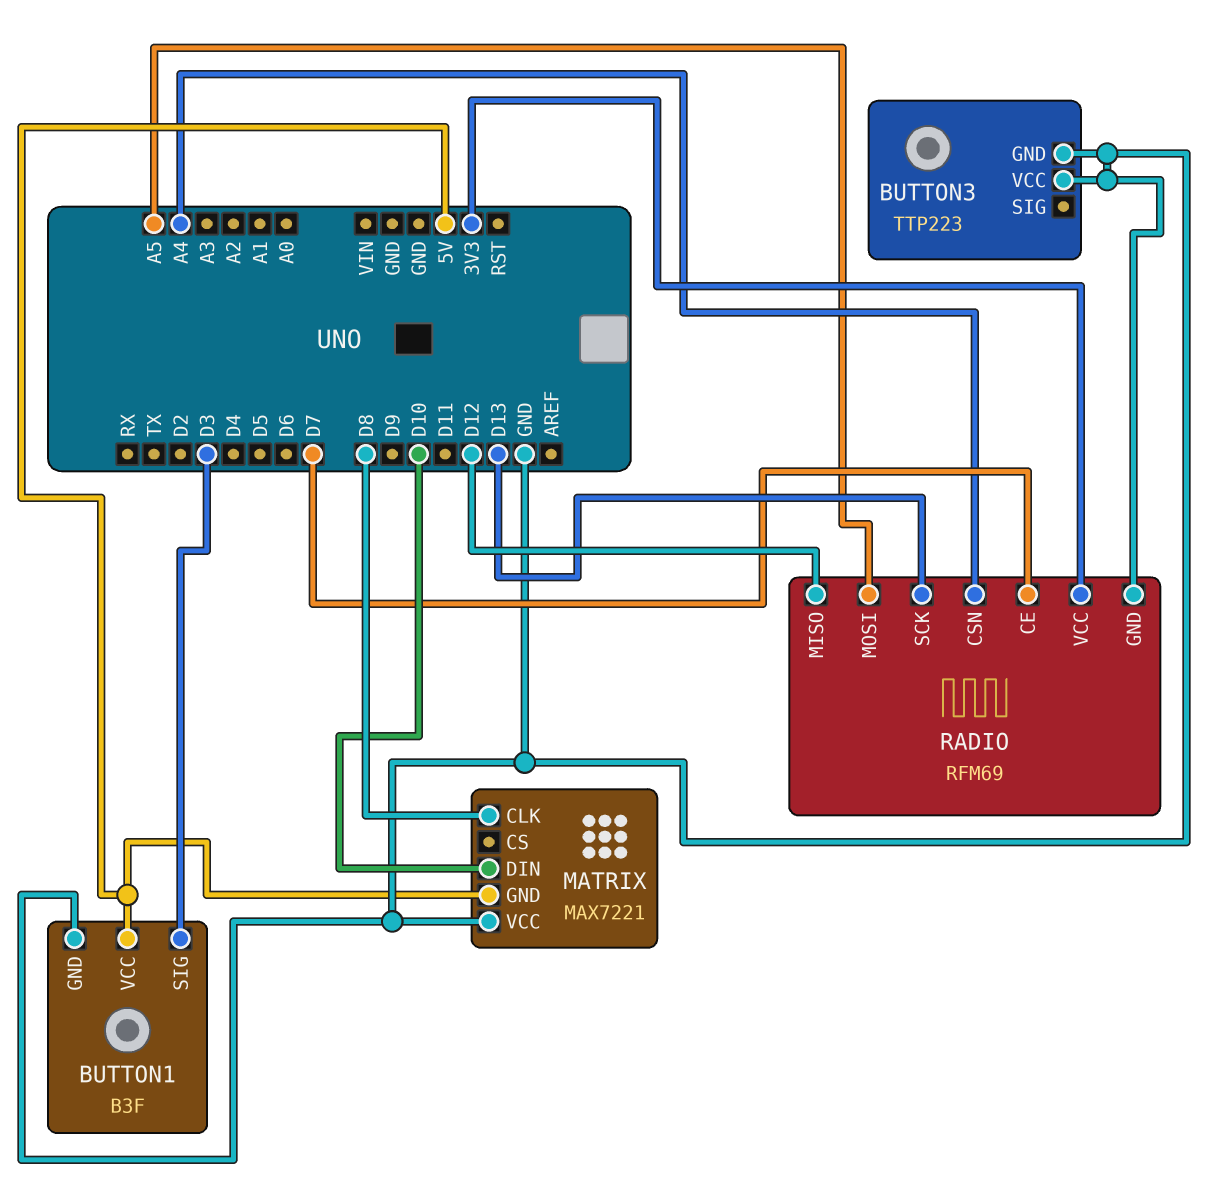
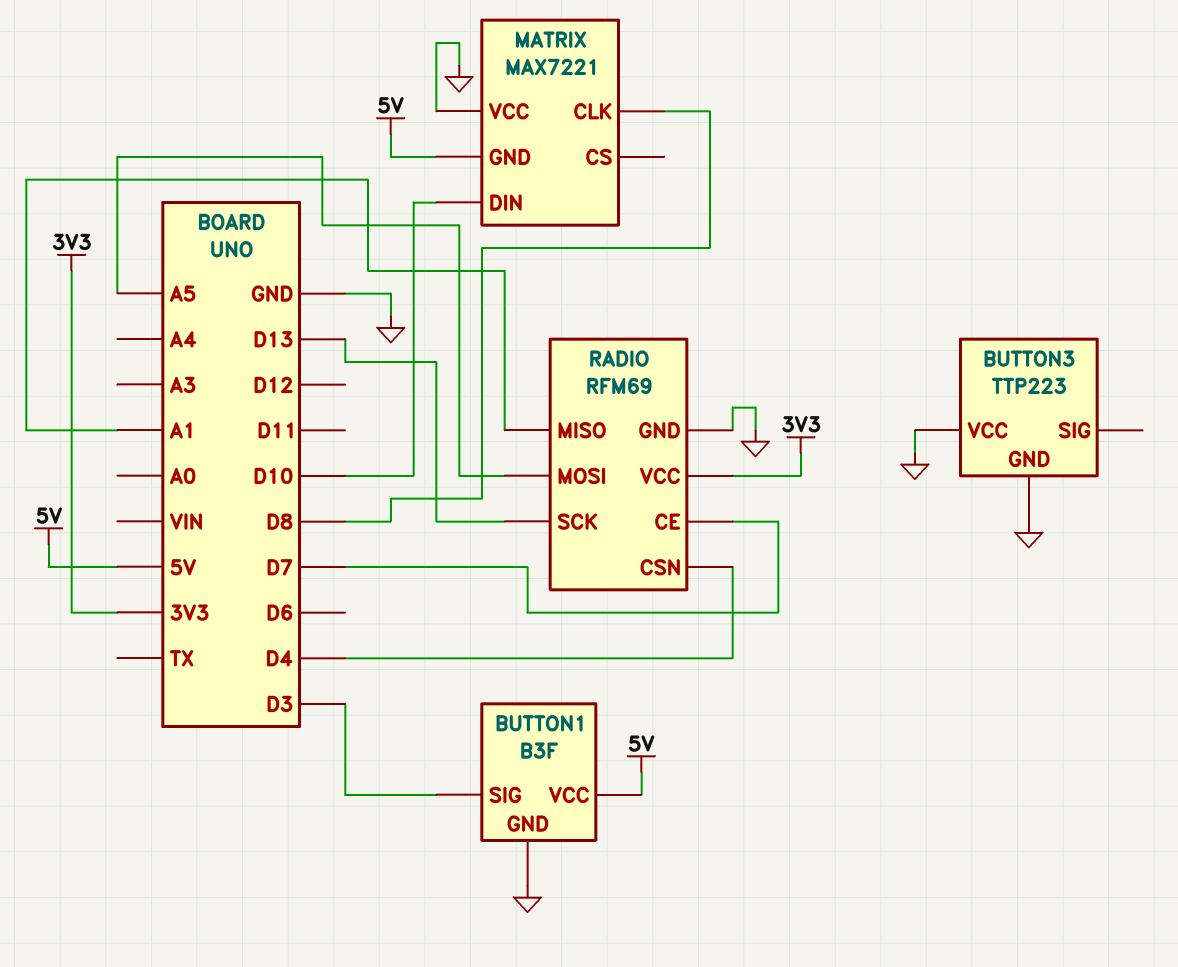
RADIO pin CSN: A4 -> D4
RADIO pin MISO: D12 -> A1

